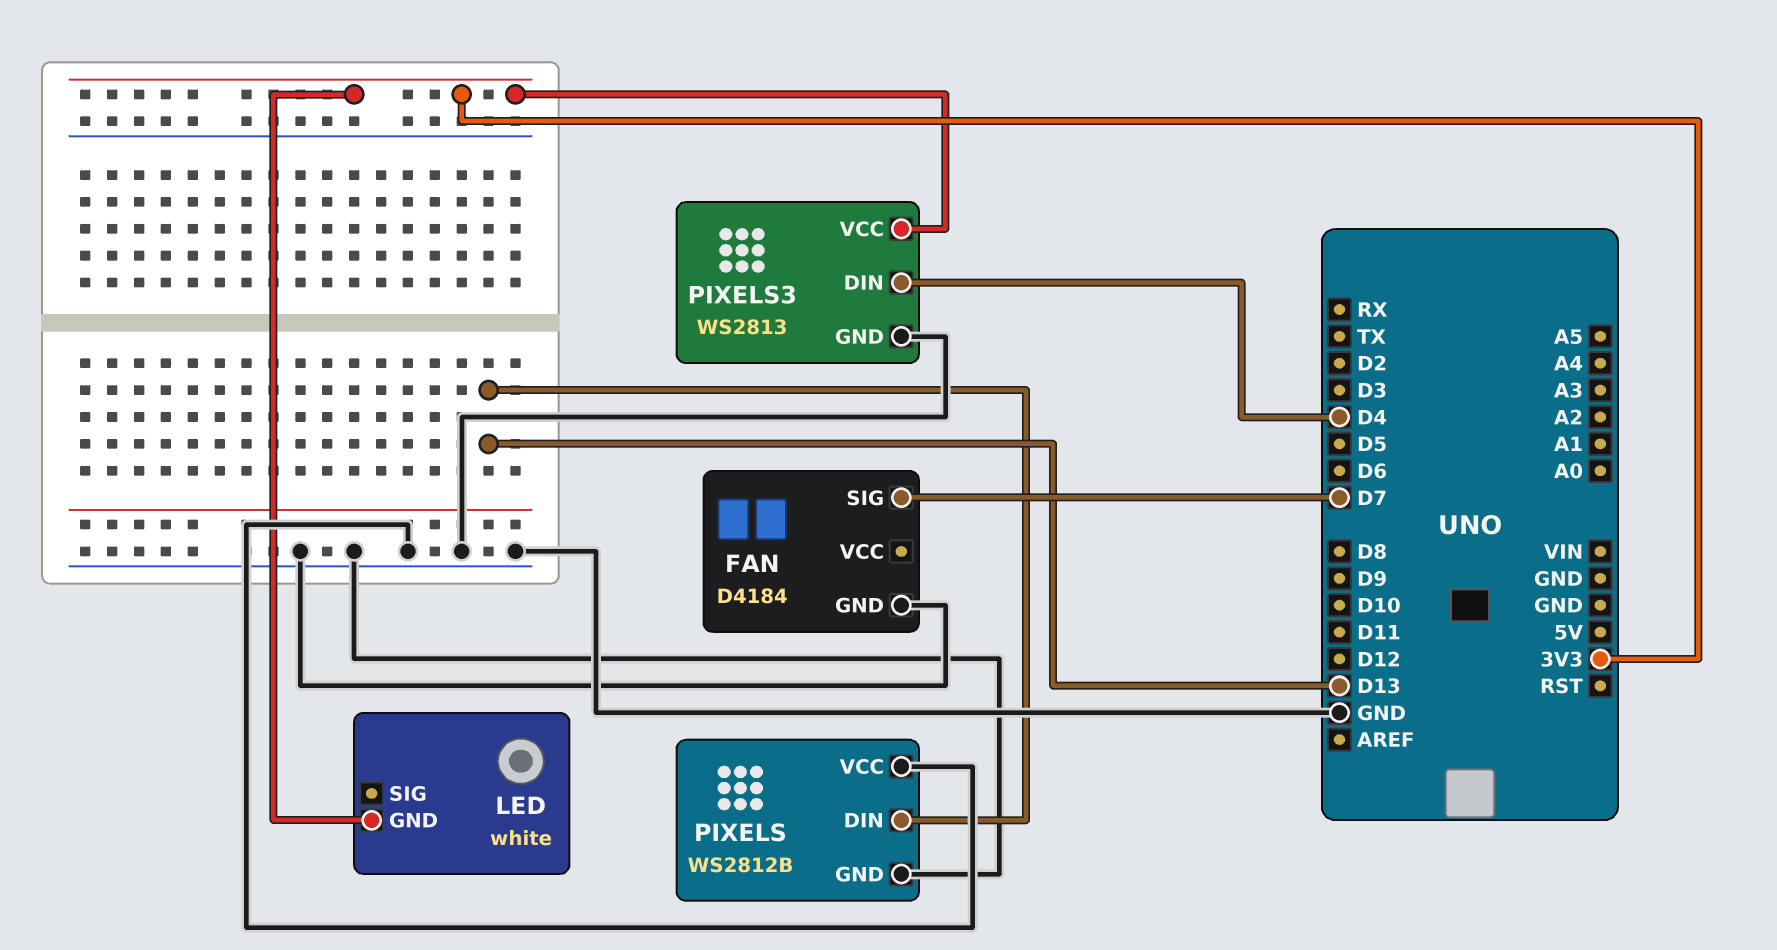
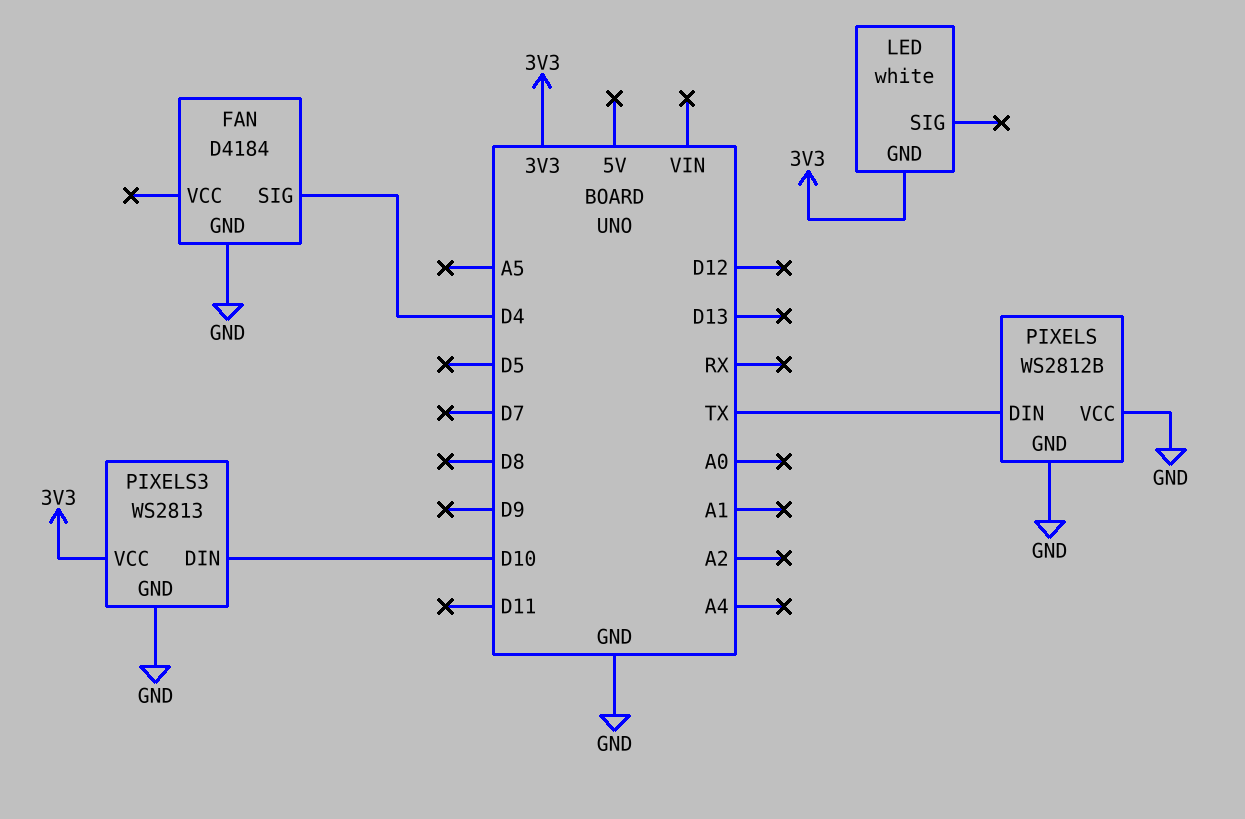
FAN pin SIG: D7 -> D4
PIXELS pin DIN: D13 -> TX
PIXELS3 pin DIN: D4 -> D10

